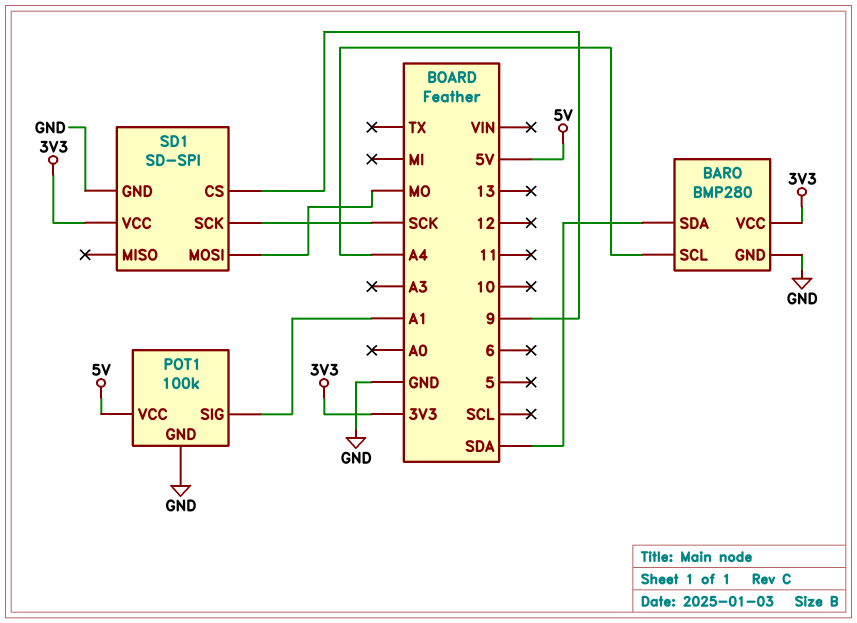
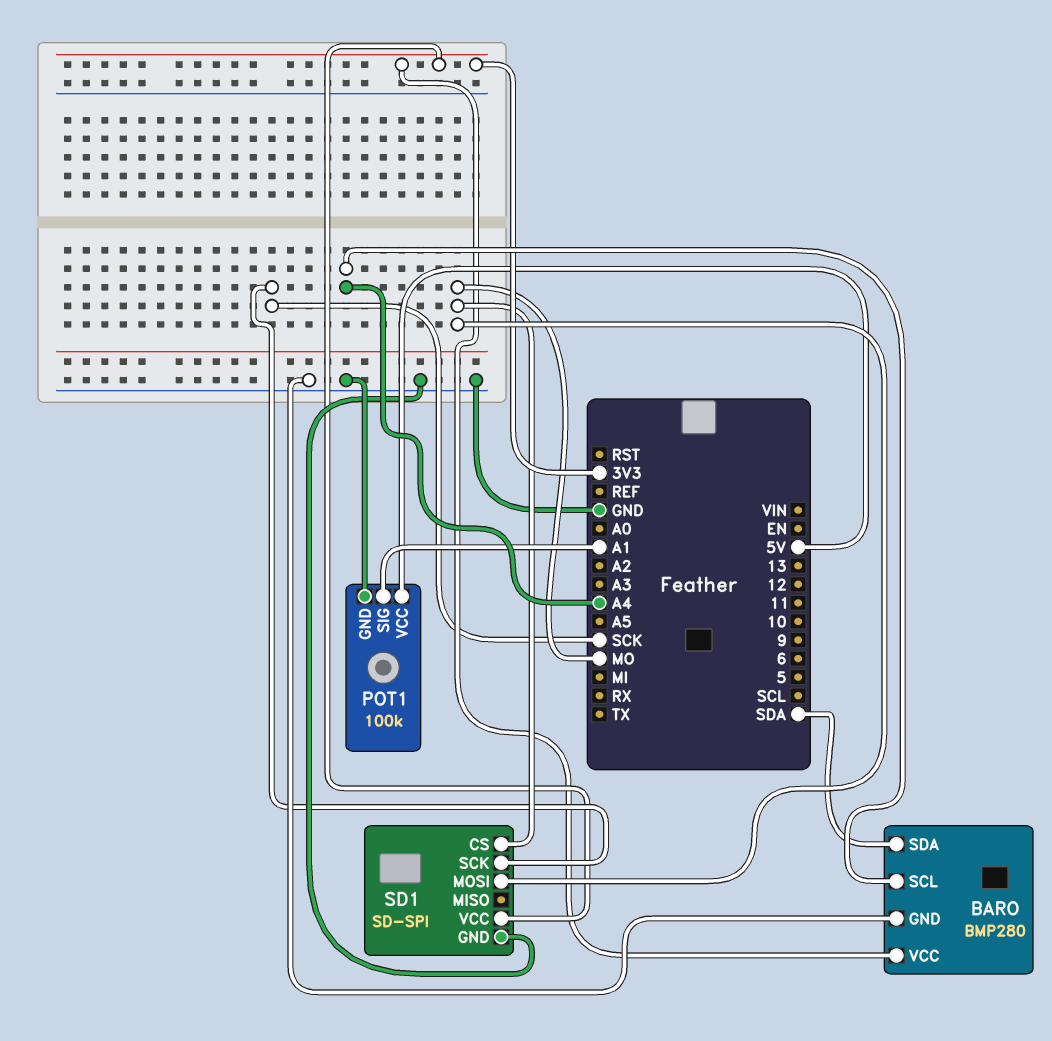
SD1 pin CS: 9 -> MO

